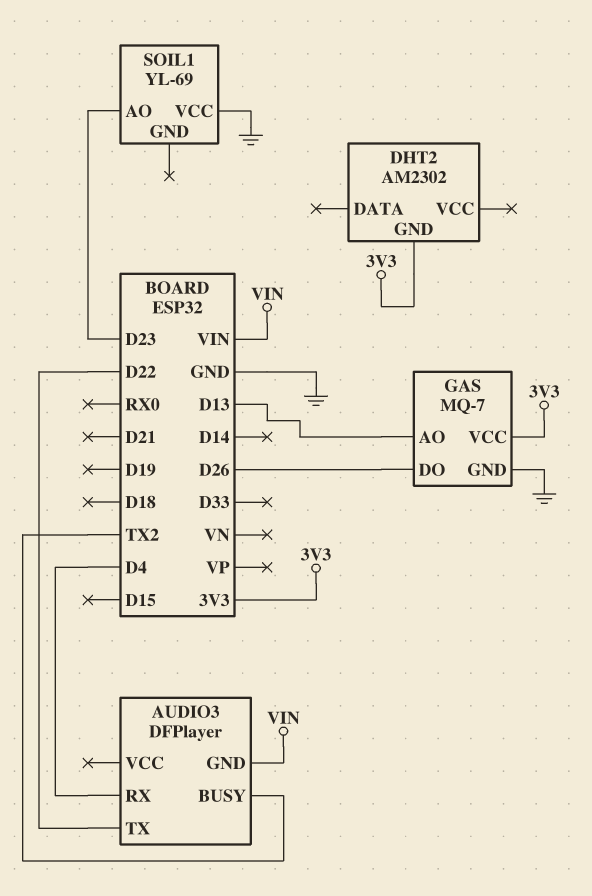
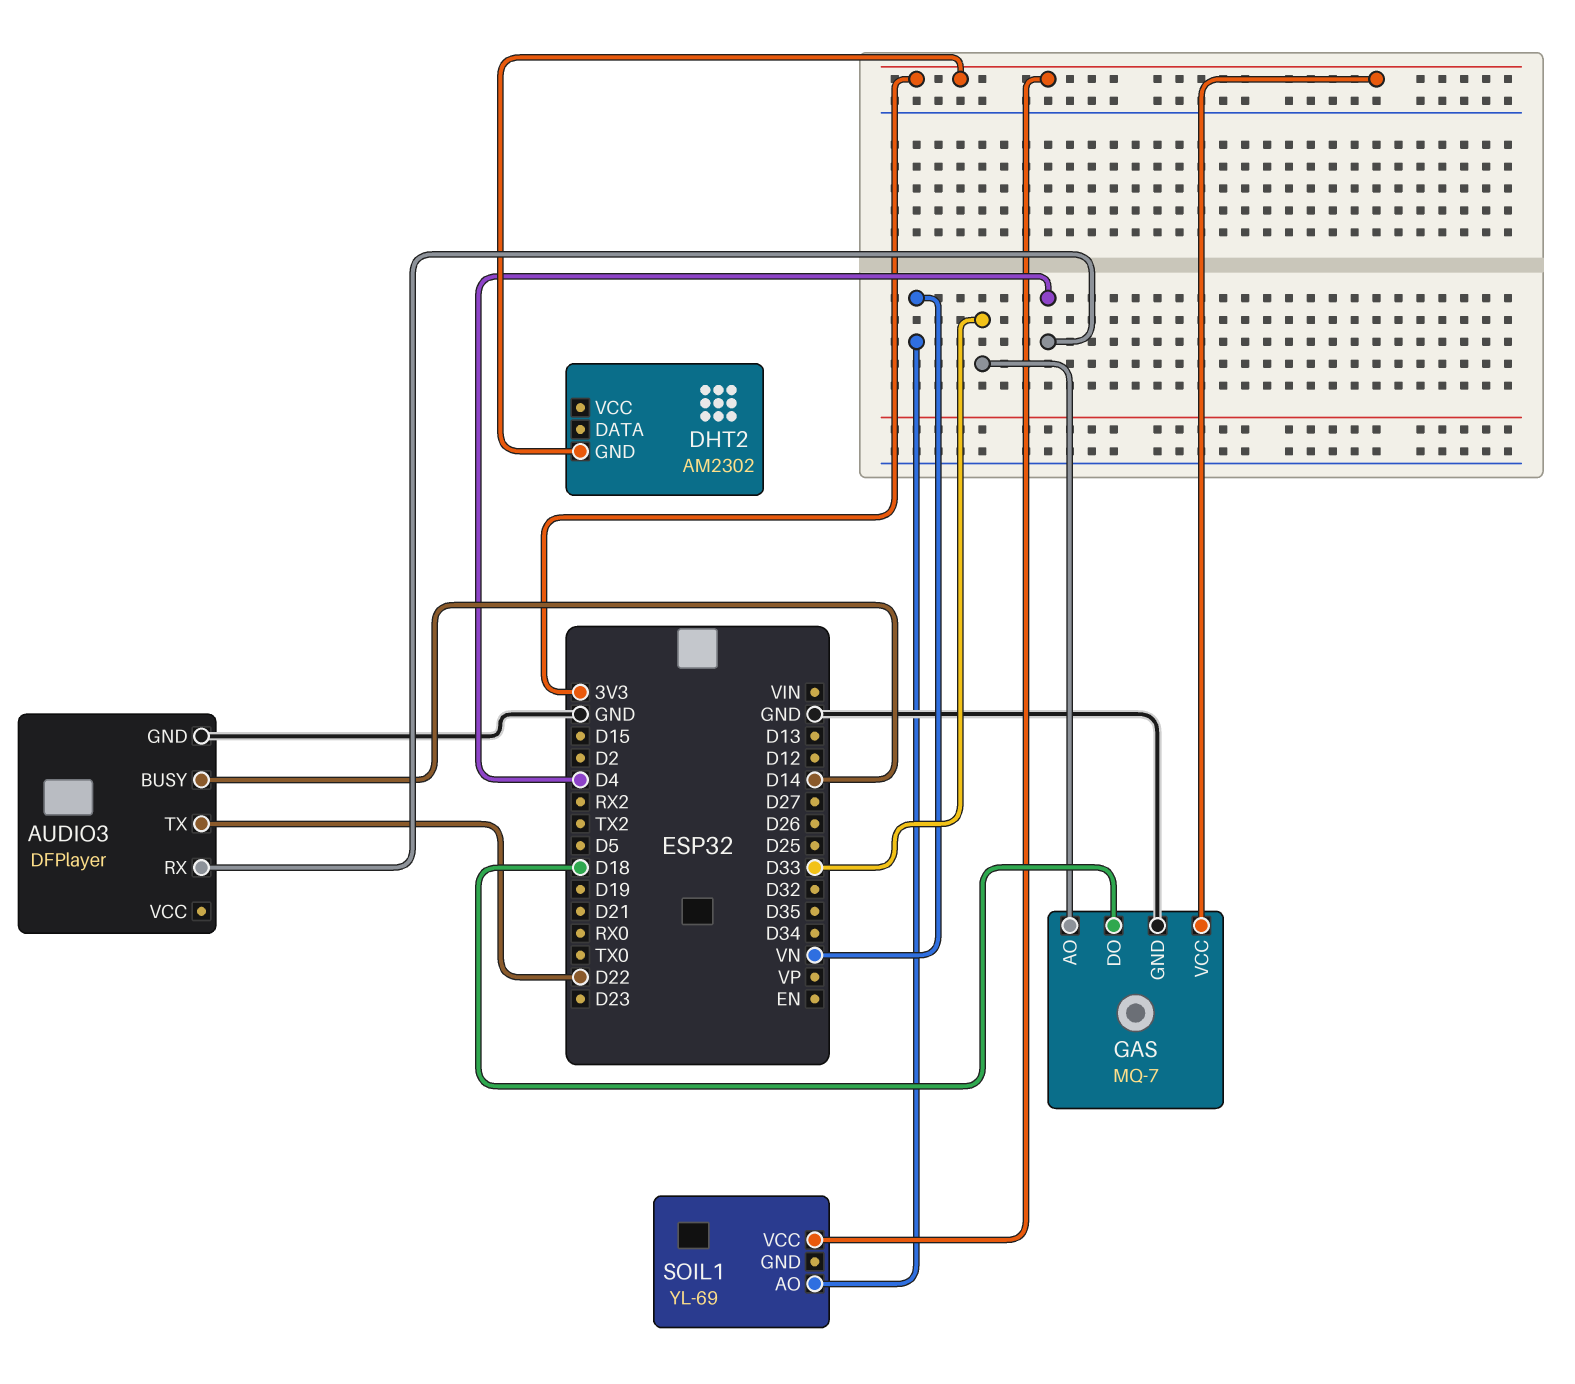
AUDIO3 pin BUSY: TX2 -> D14
AUDIO3 pin GND: VIN -> GND
GAS pin AO: D13 -> D33
GAS pin DO: D26 -> D18
SOIL1 pin AO: D23 -> VN
SOIL1 pin VCC: GND -> 3V3

